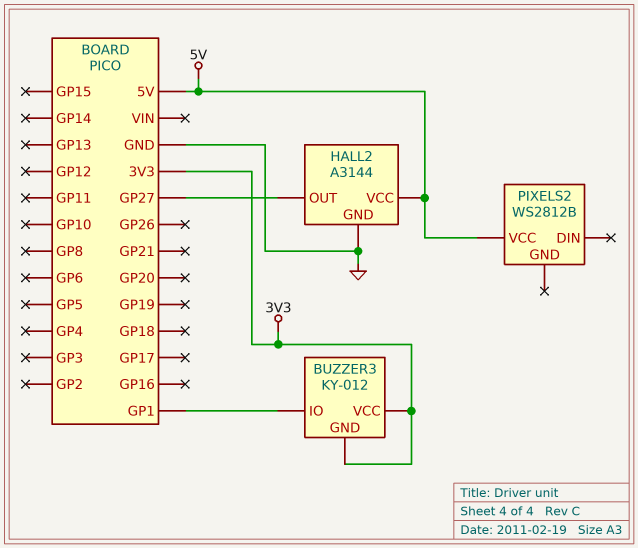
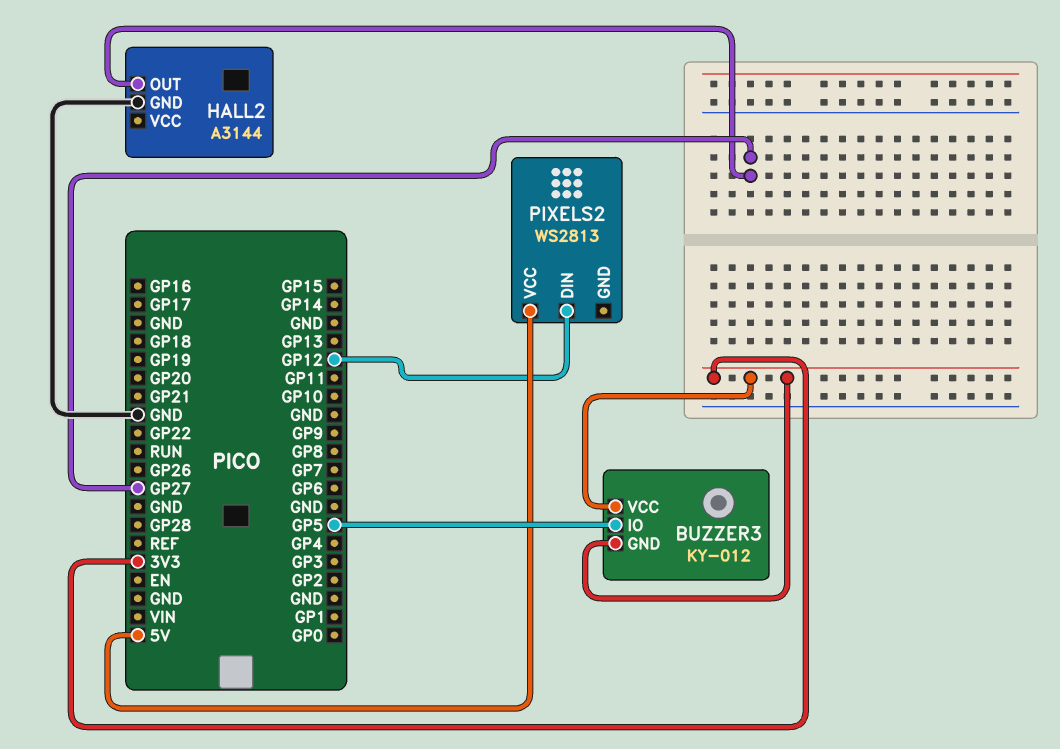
BUZZER3 pin IO: GP1 -> GP5
HALL2 pin VCC: 5V -> none
PIXELS2: WS2812B -> WS2813
PIXELS2 pin DIN: none -> GP12

